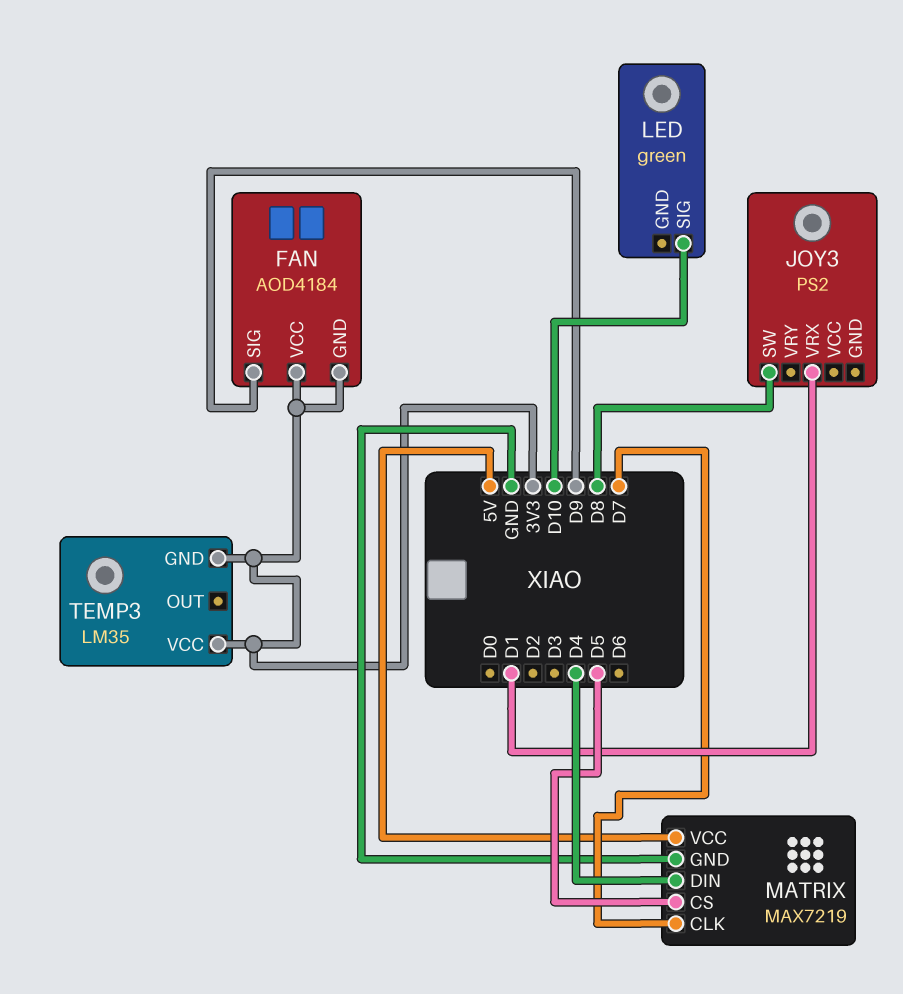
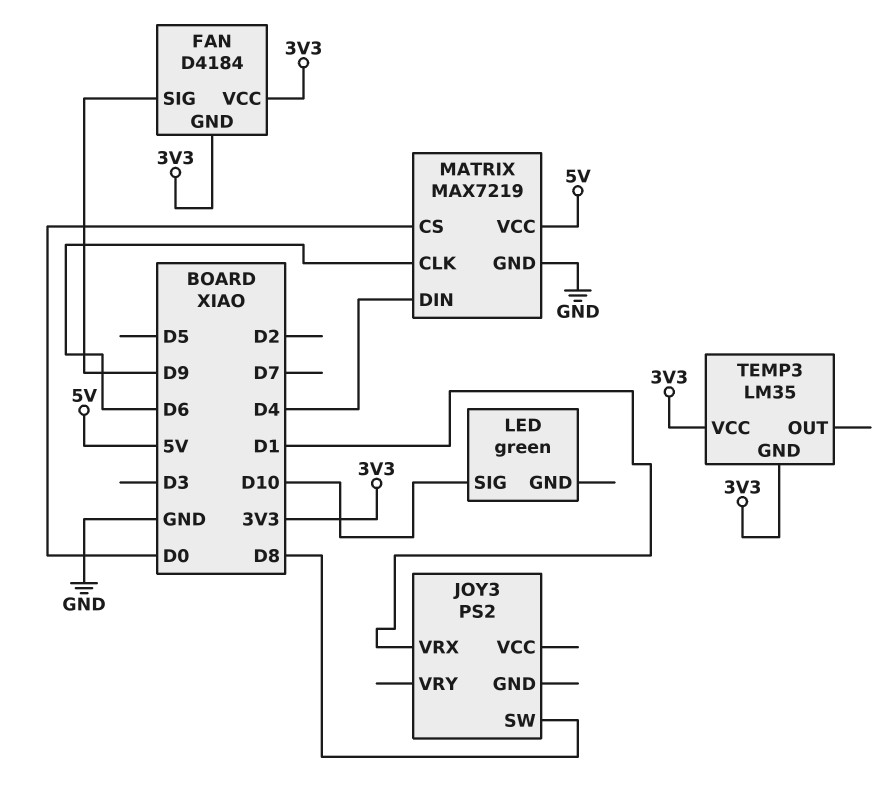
FAN: AOD4184 -> D4184
MATRIX pin CLK: D7 -> D6
MATRIX pin CS: D5 -> D0

